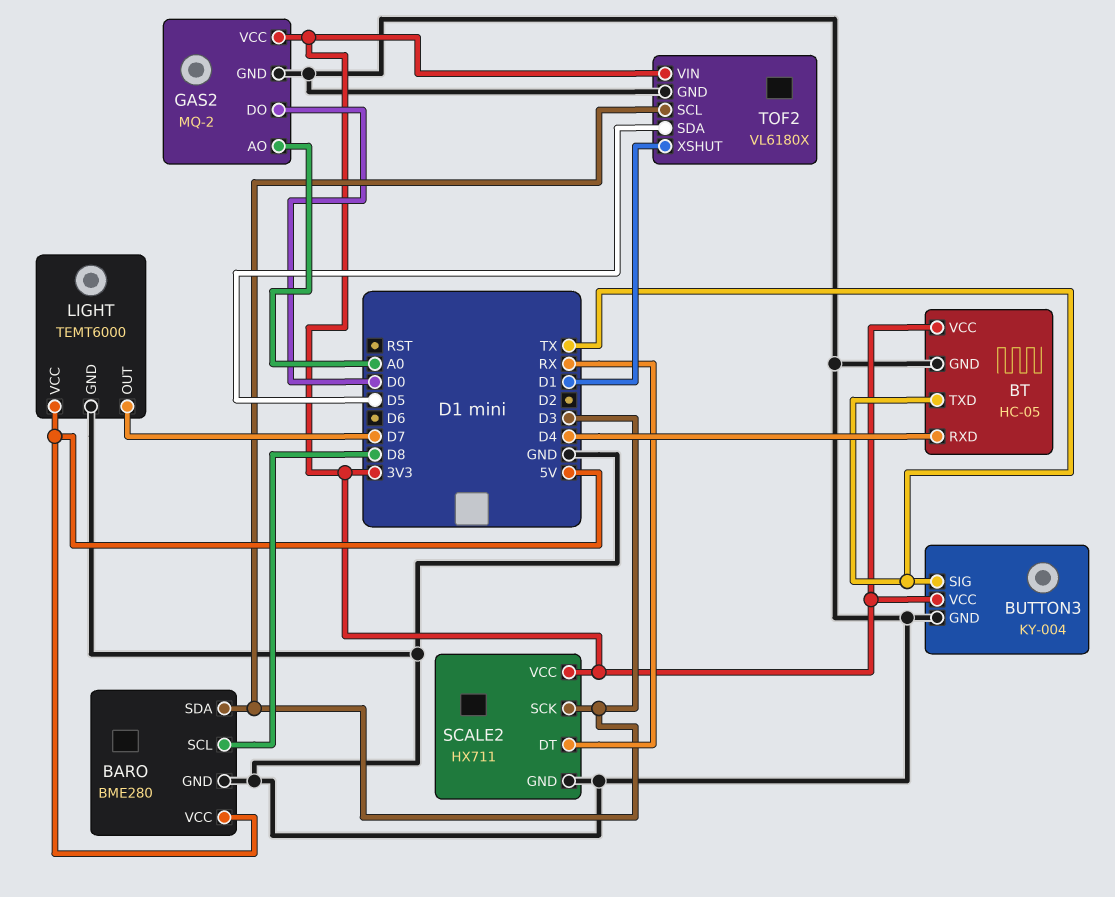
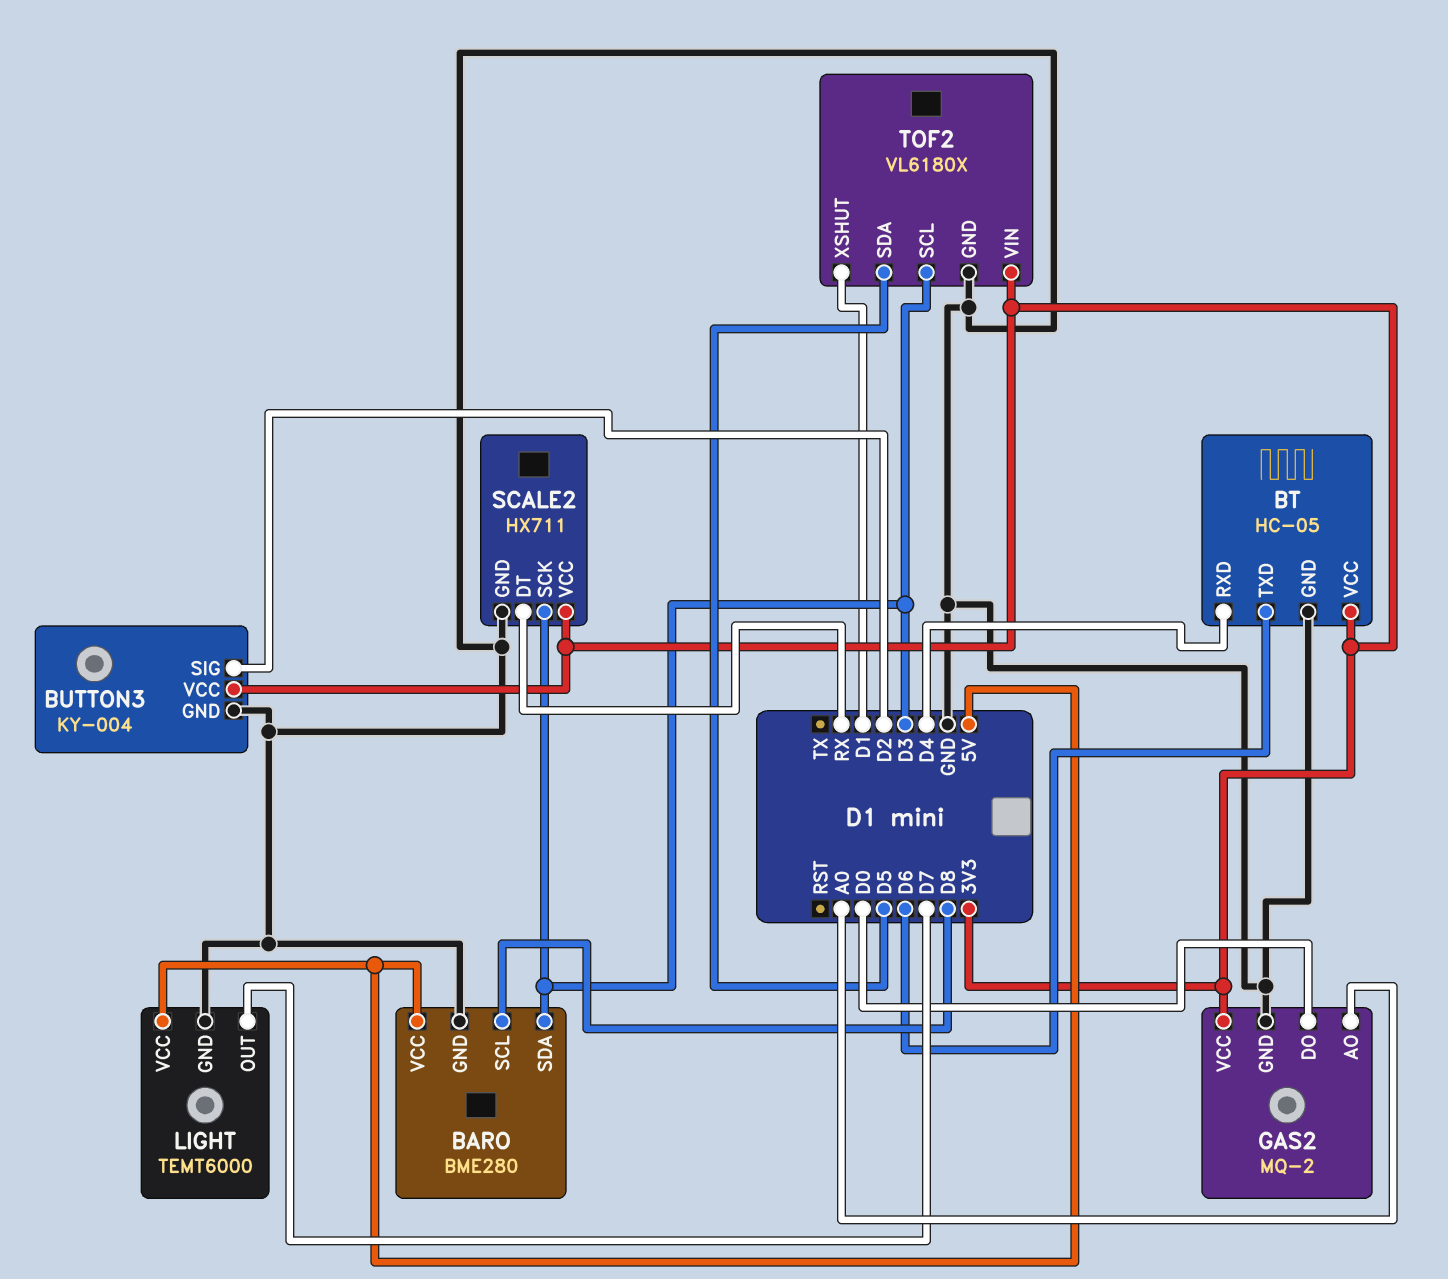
BT pin TXD: TX -> D6
BUTTON3 pin SIG: TX -> D2

